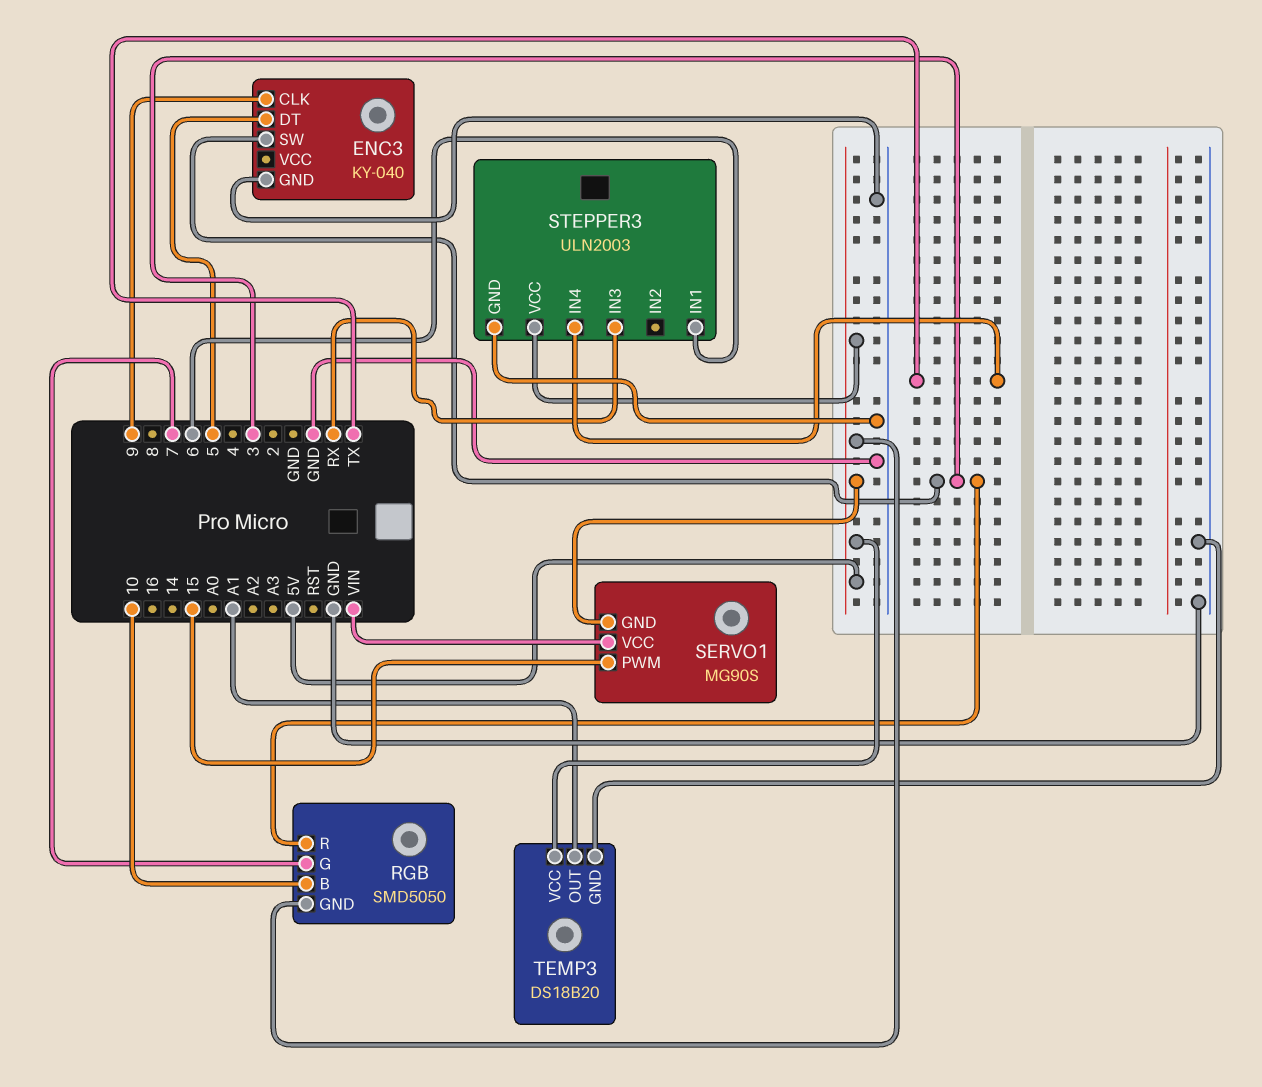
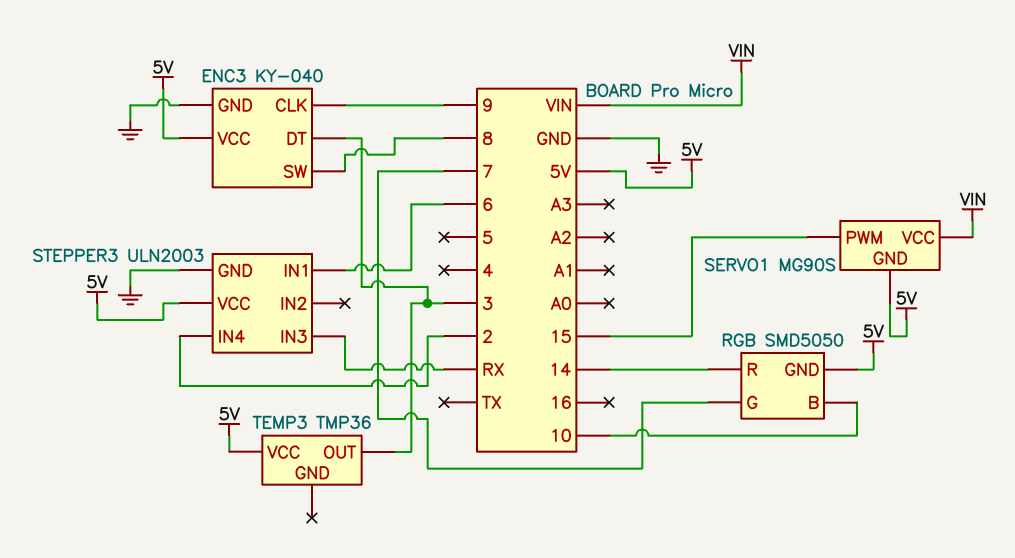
ENC3 pin DT: 5 -> 3
ENC3 pin SW: 3 -> 8
ENC3 pin VCC: none -> 5V
RGB pin R: 3 -> 14
STEPPER3 pin IN4: TX -> 2
TEMP3: DS18B20 -> TMP36
TEMP3 pin GND: GND -> none
TEMP3 pin OUT: A1 -> 3

